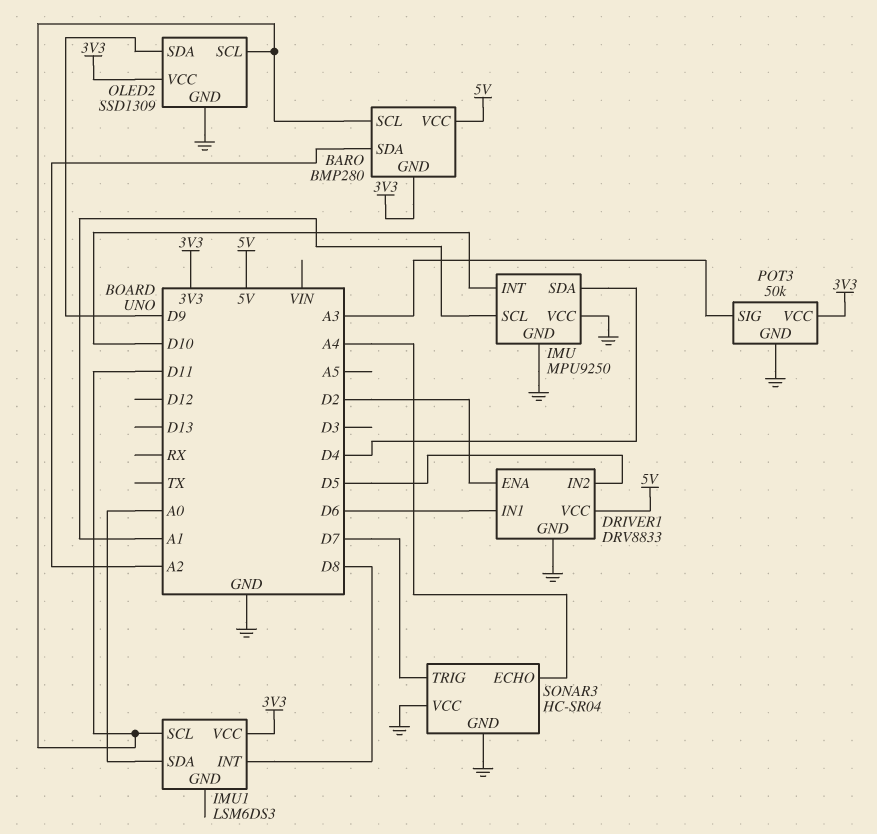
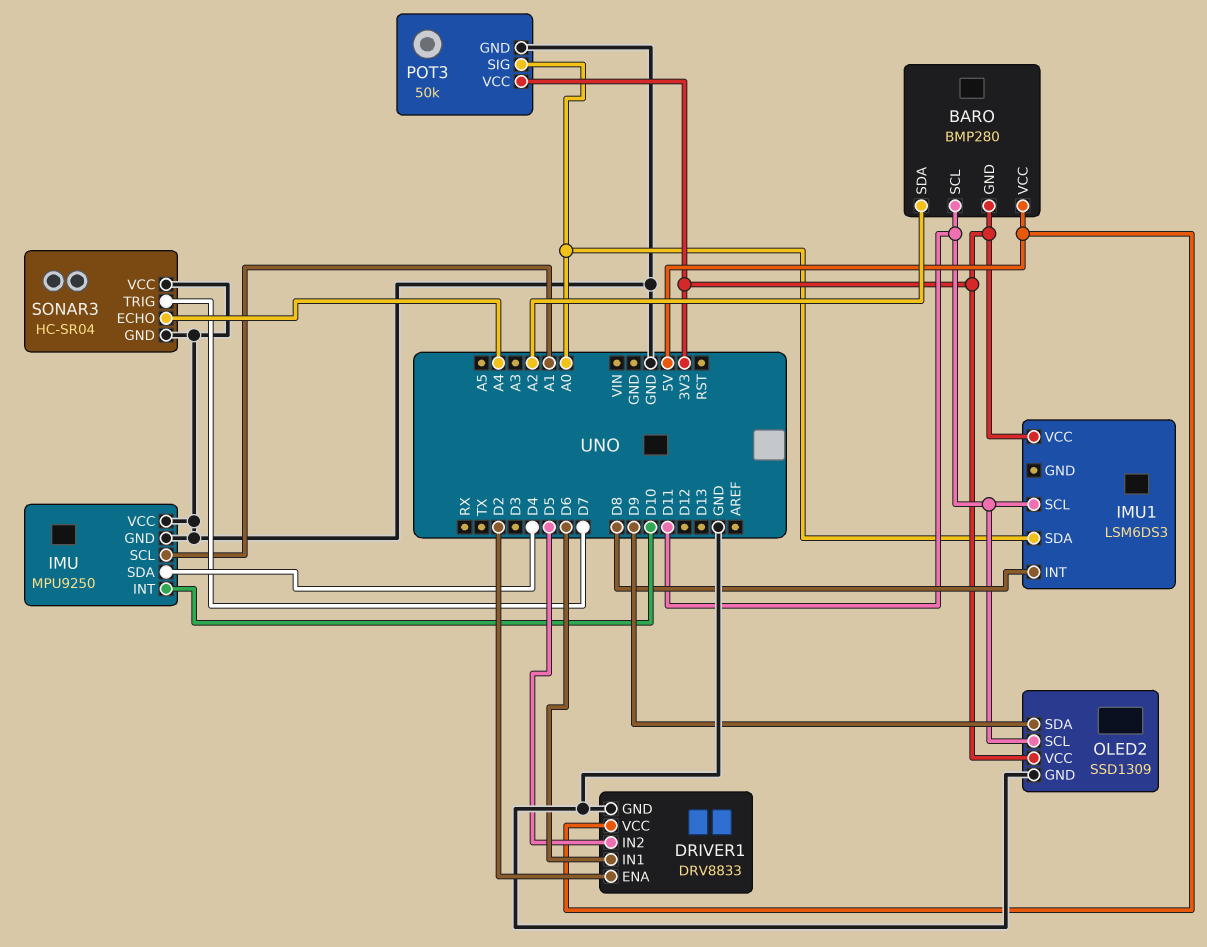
POT3 pin SIG: A3 -> A0

